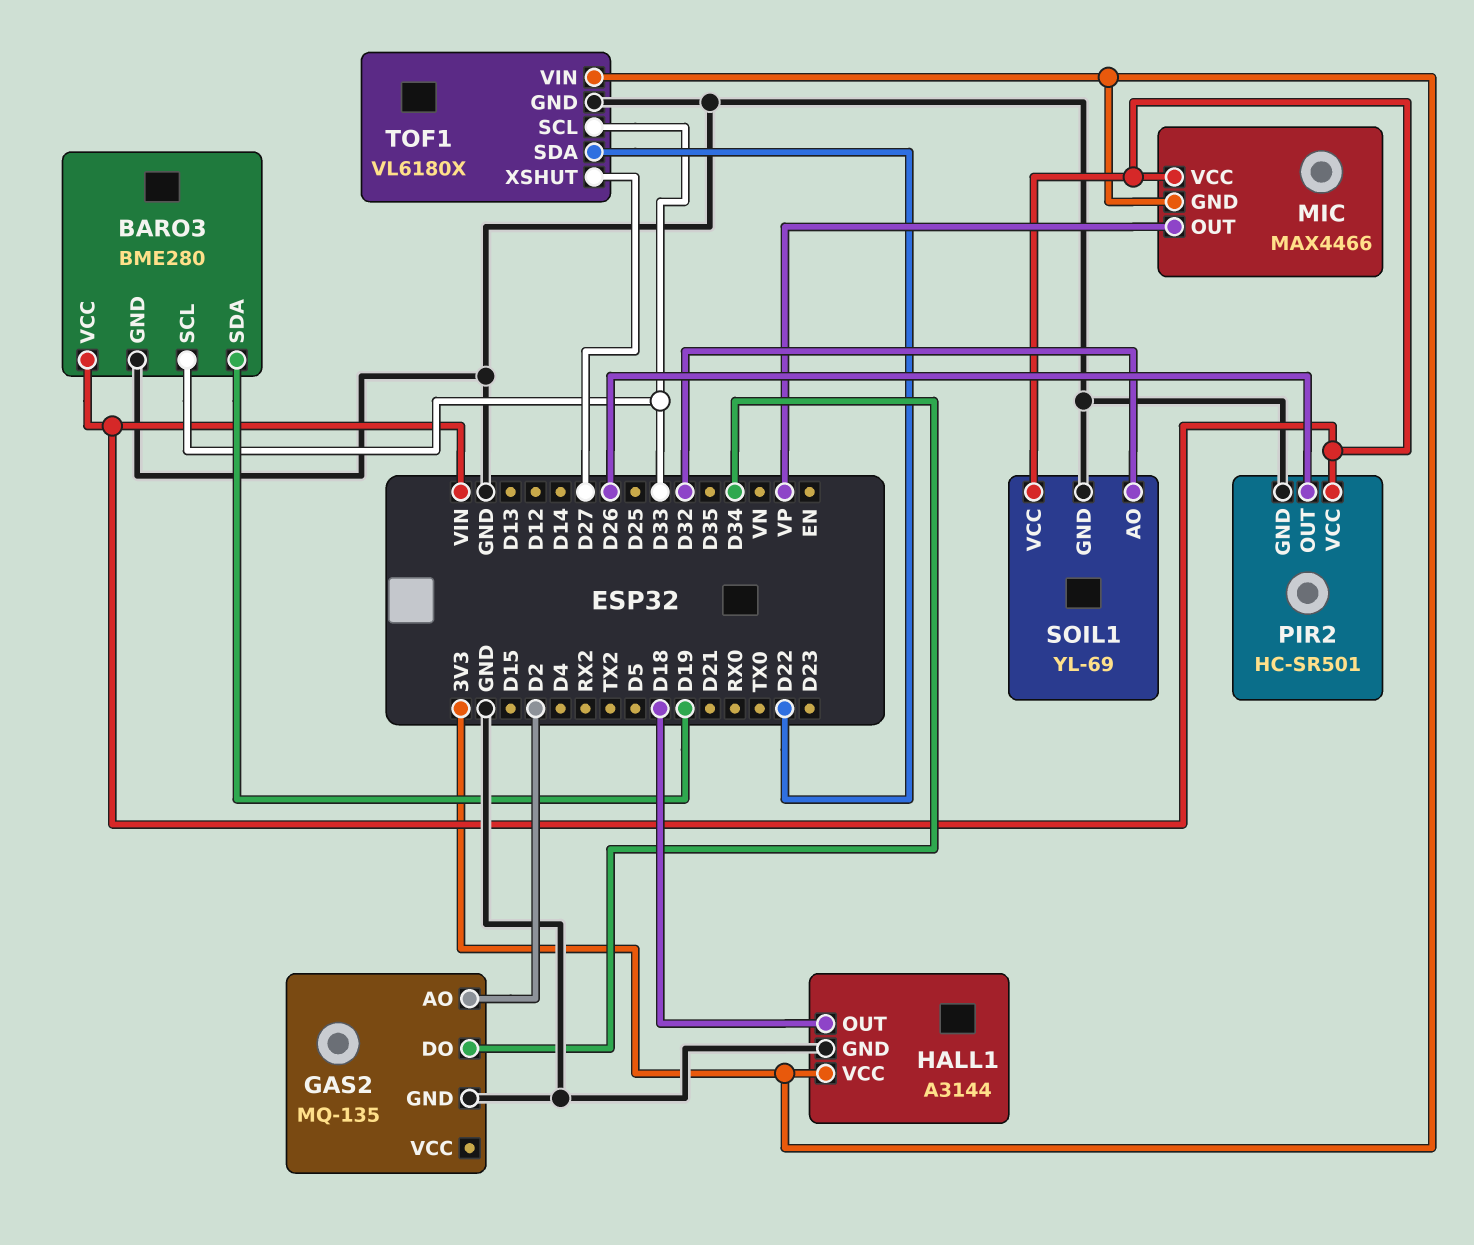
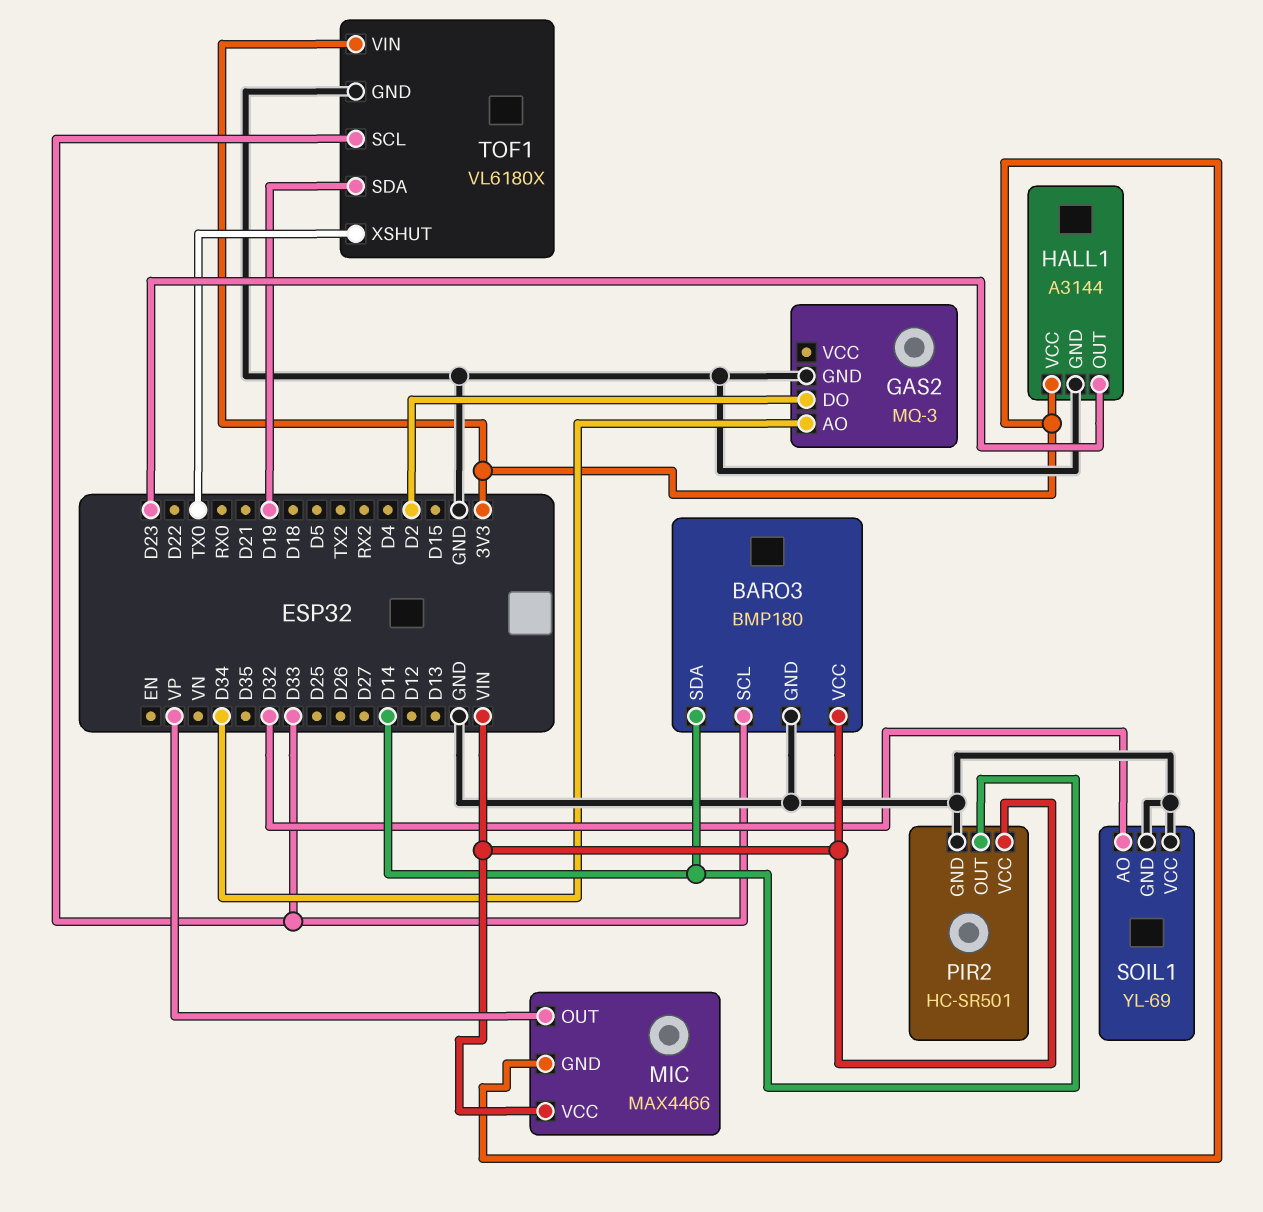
BARO3: BME280 -> BMP180
BARO3 pin SDA: D19 -> D14
GAS2: MQ-135 -> MQ-3
GAS2 pin AO: D2 -> D34
GAS2 pin DO: D34 -> D2
HALL1 pin OUT: D18 -> D23
PIR2 pin OUT: D26 -> D14
SOIL1 pin VCC: VIN -> GND
TOF1 pin SDA: D22 -> D19
TOF1 pin XSHUT: D27 -> TX0

